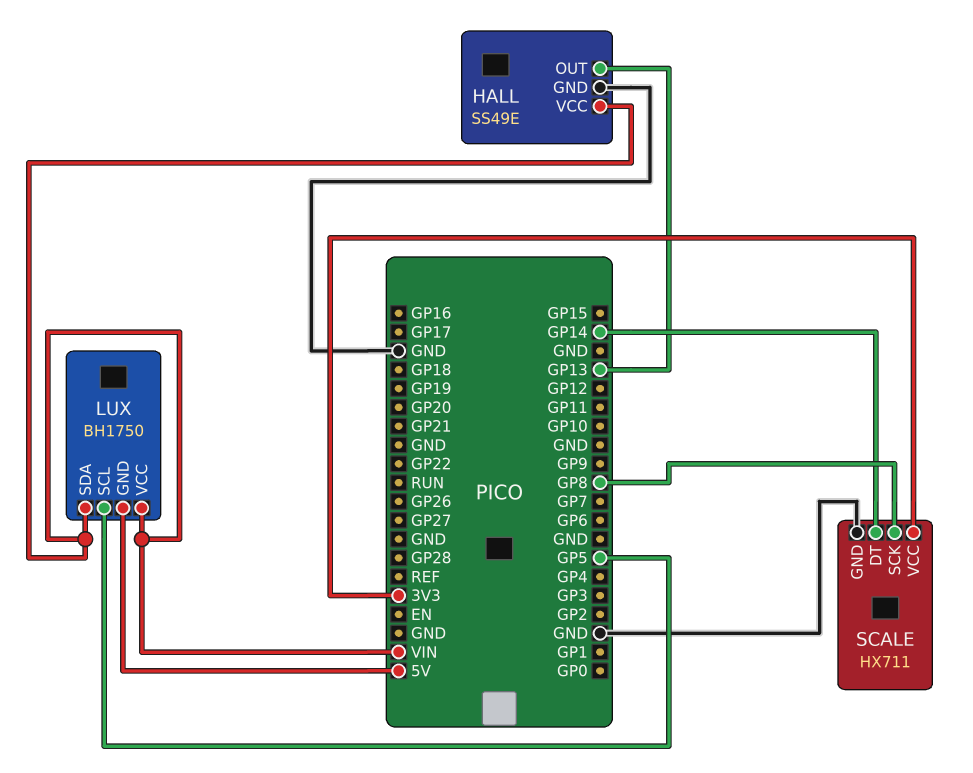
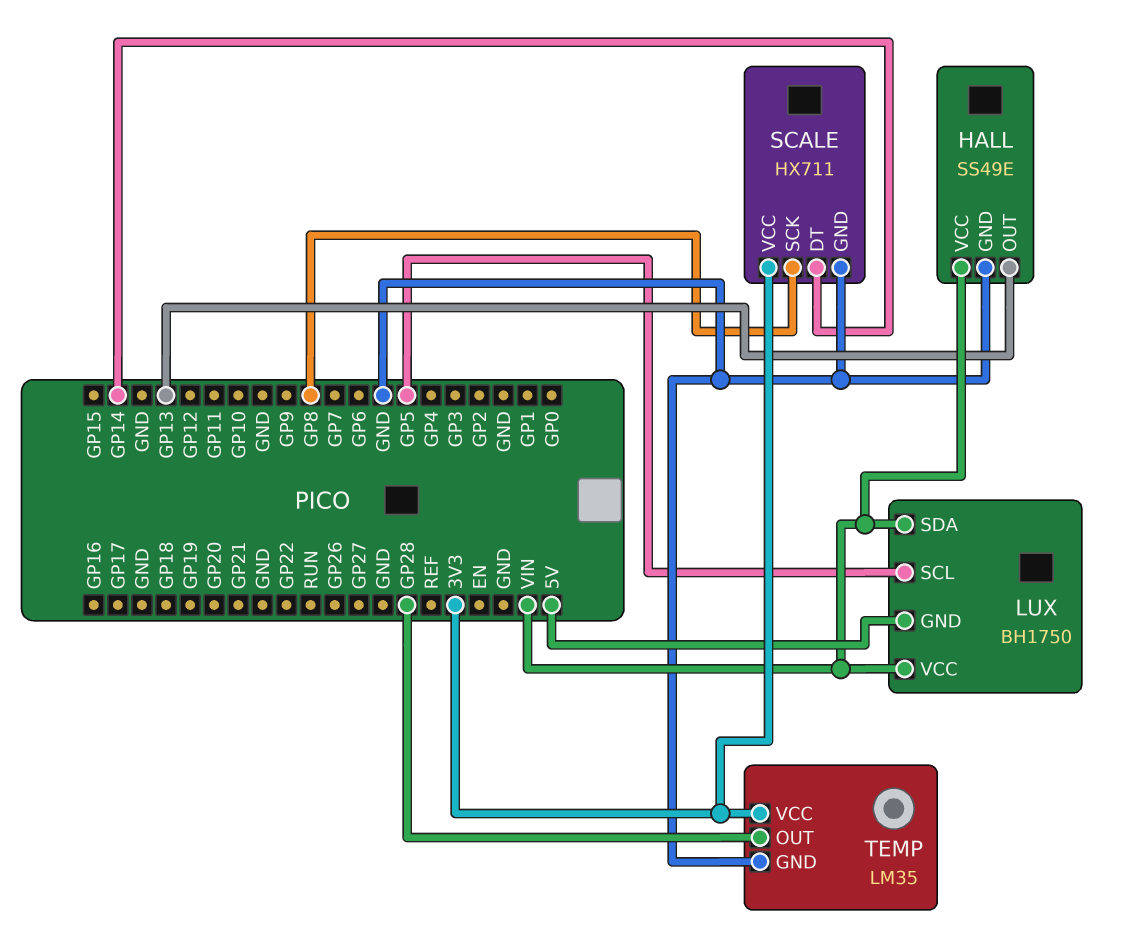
TEMP: none -> LM35
TEMP pin GND: none -> GND
TEMP pin OUT: none -> GP28
TEMP pin VCC: none -> 3V3

